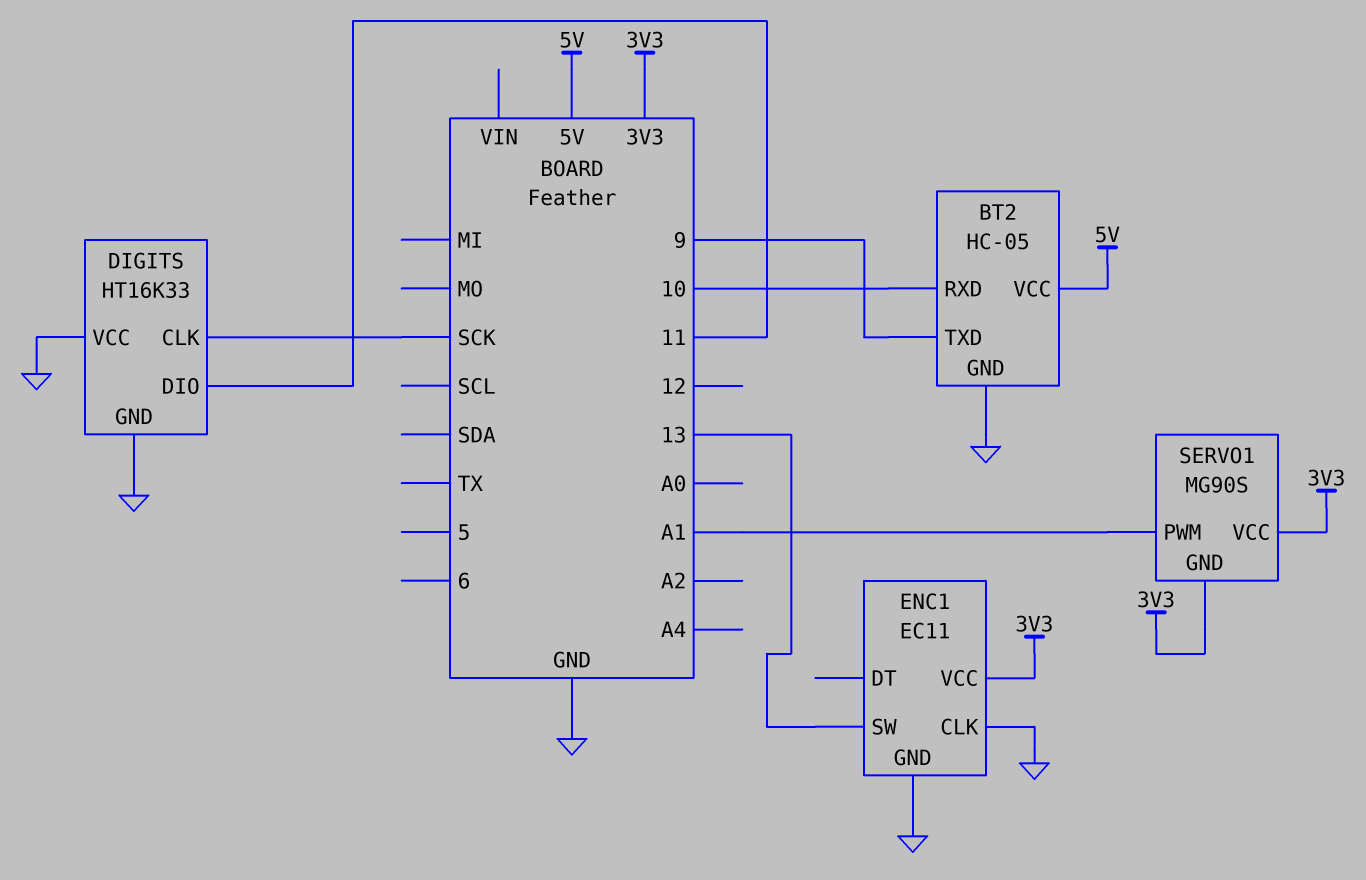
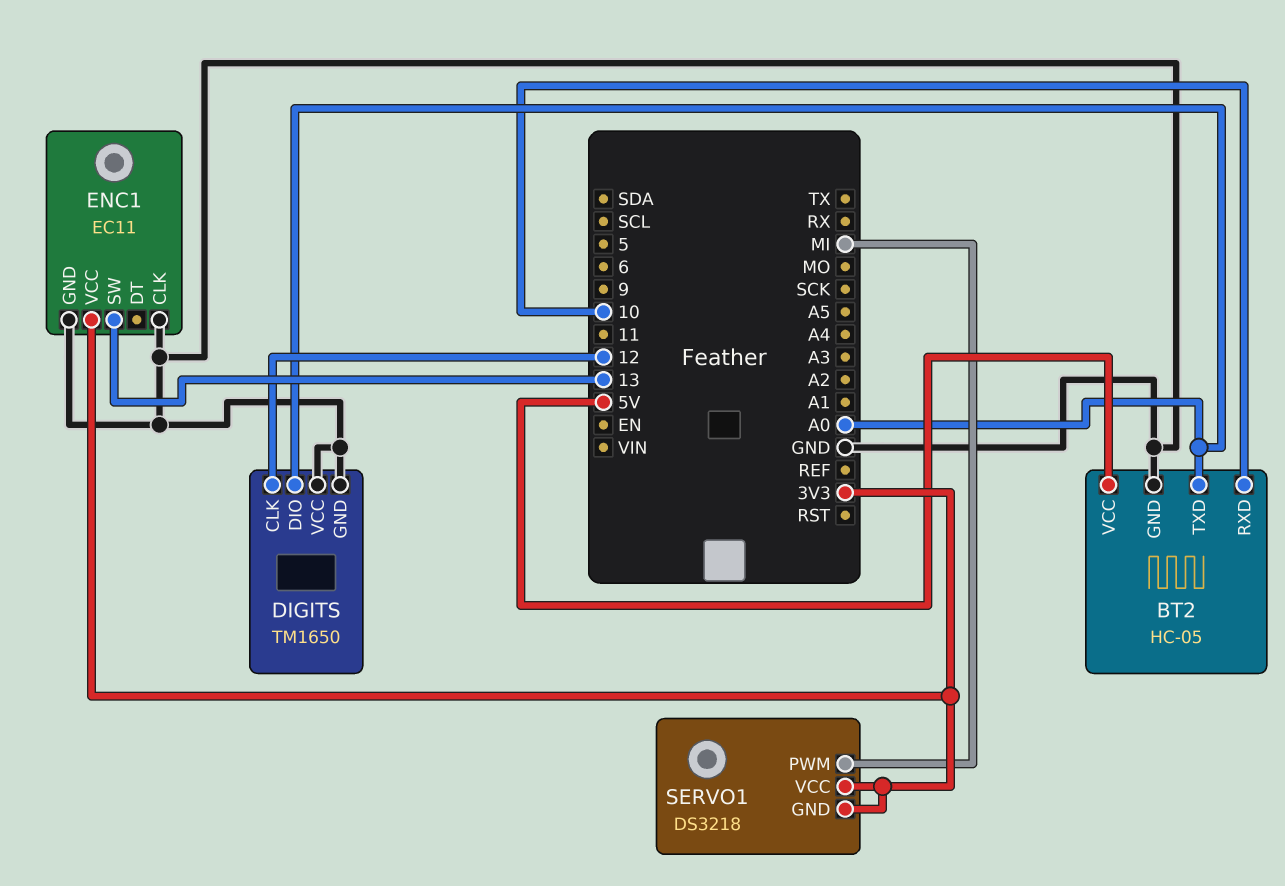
BT2 pin TXD: 9 -> A0
DIGITS: HT16K33 -> TM1650
DIGITS pin CLK: SCK -> 12
DIGITS pin DIO: 11 -> A0
SERVO1: MG90S -> DS3218
SERVO1 pin PWM: A1 -> MI

